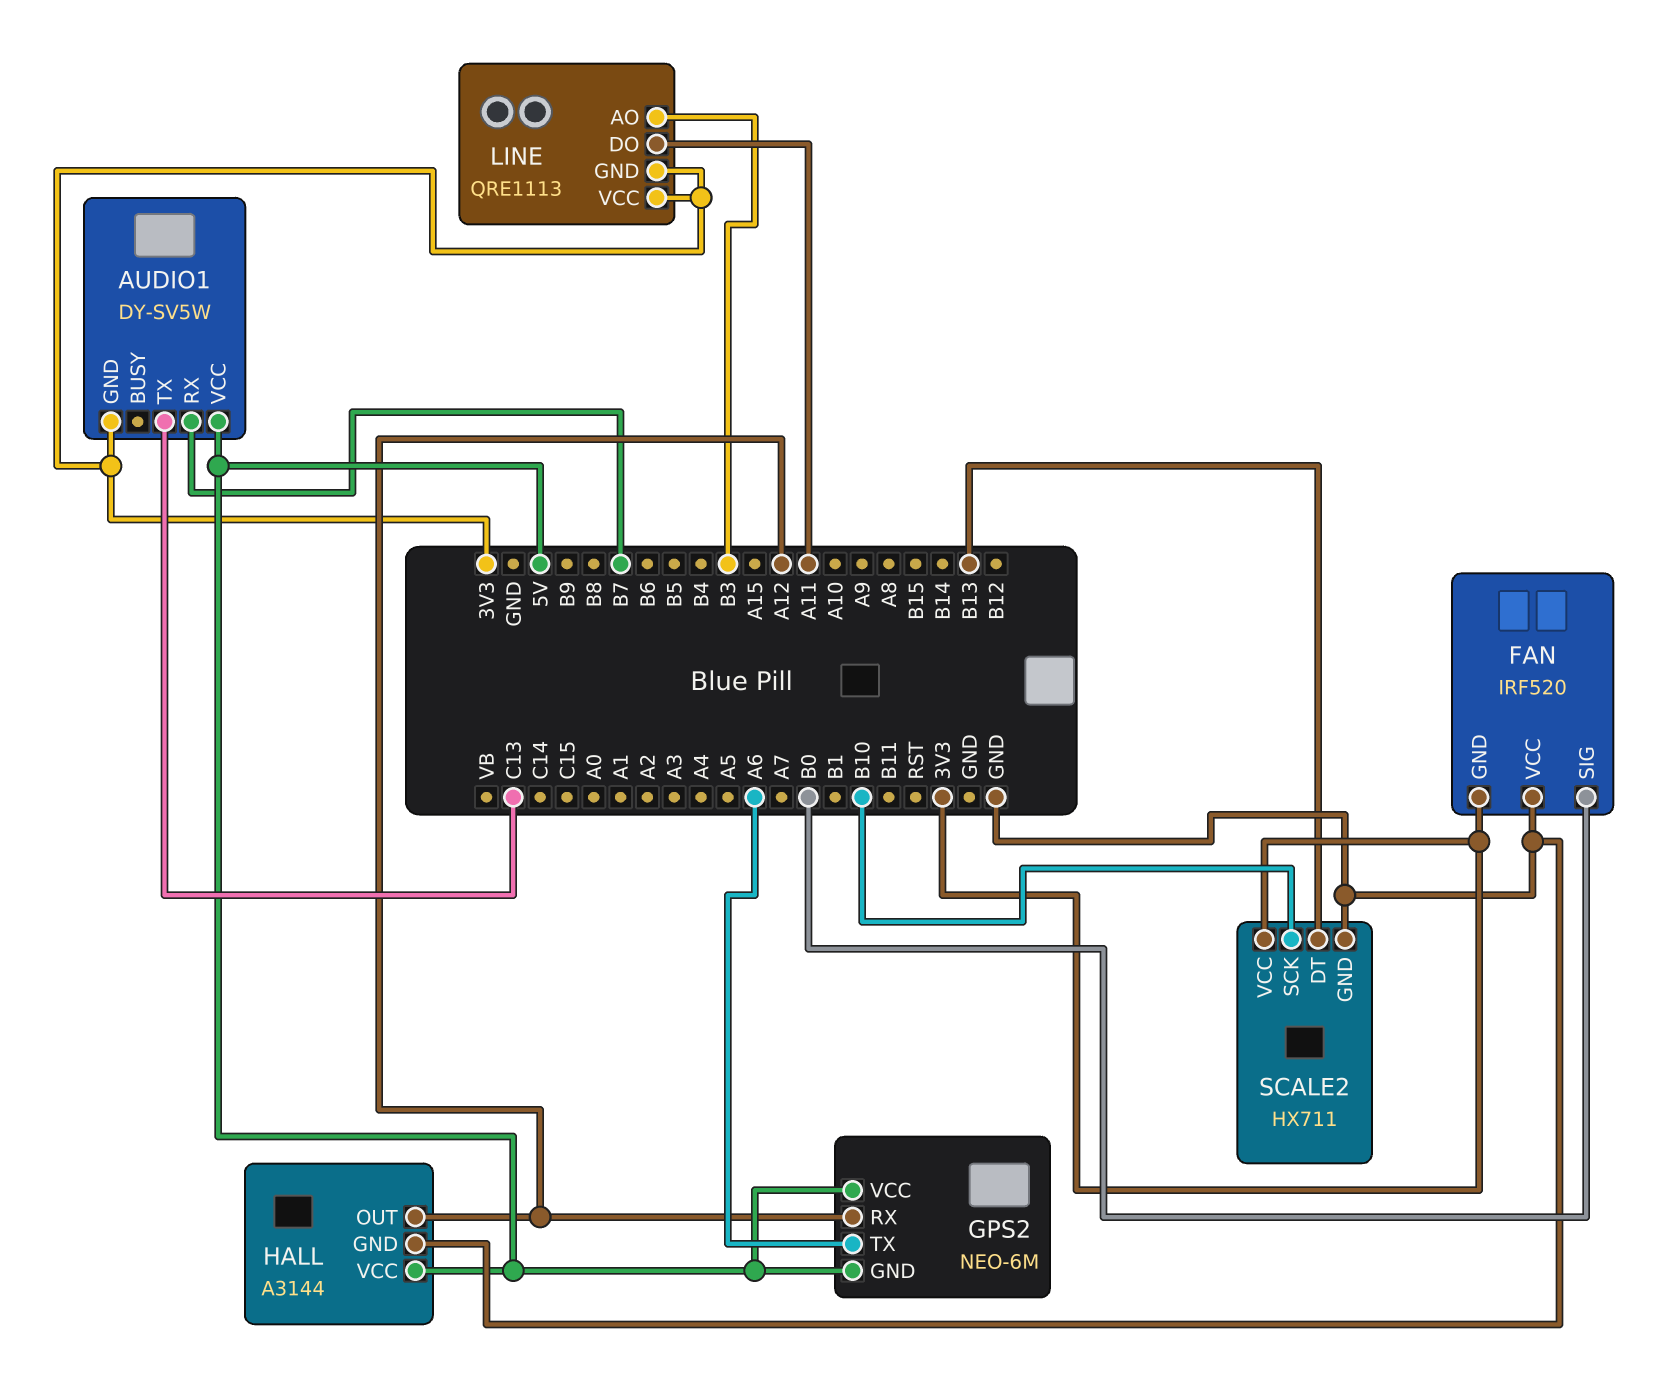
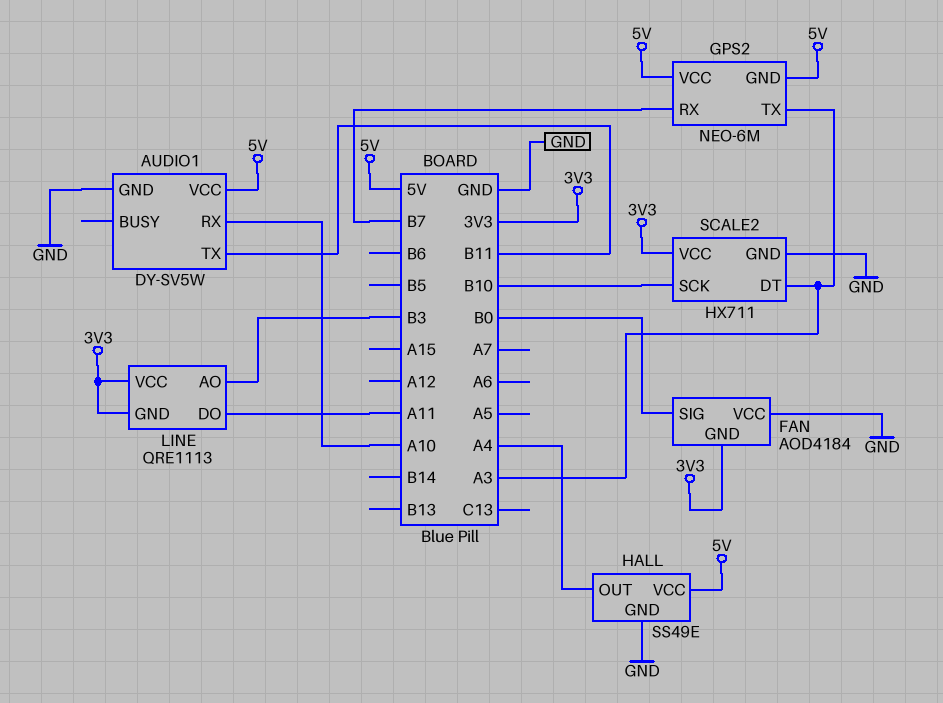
AUDIO1 pin GND: 3V3 -> GND
AUDIO1 pin RX: B7 -> A10
AUDIO1 pin TX: C13 -> B11
FAN: IRF520 -> AOD4184
GPS2 pin RX: A12 -> B7
GPS2 pin TX: A6 -> A3
HALL: A3144 -> SS49E
HALL pin OUT: A12 -> A4
SCALE2 pin DT: B13 -> A3

